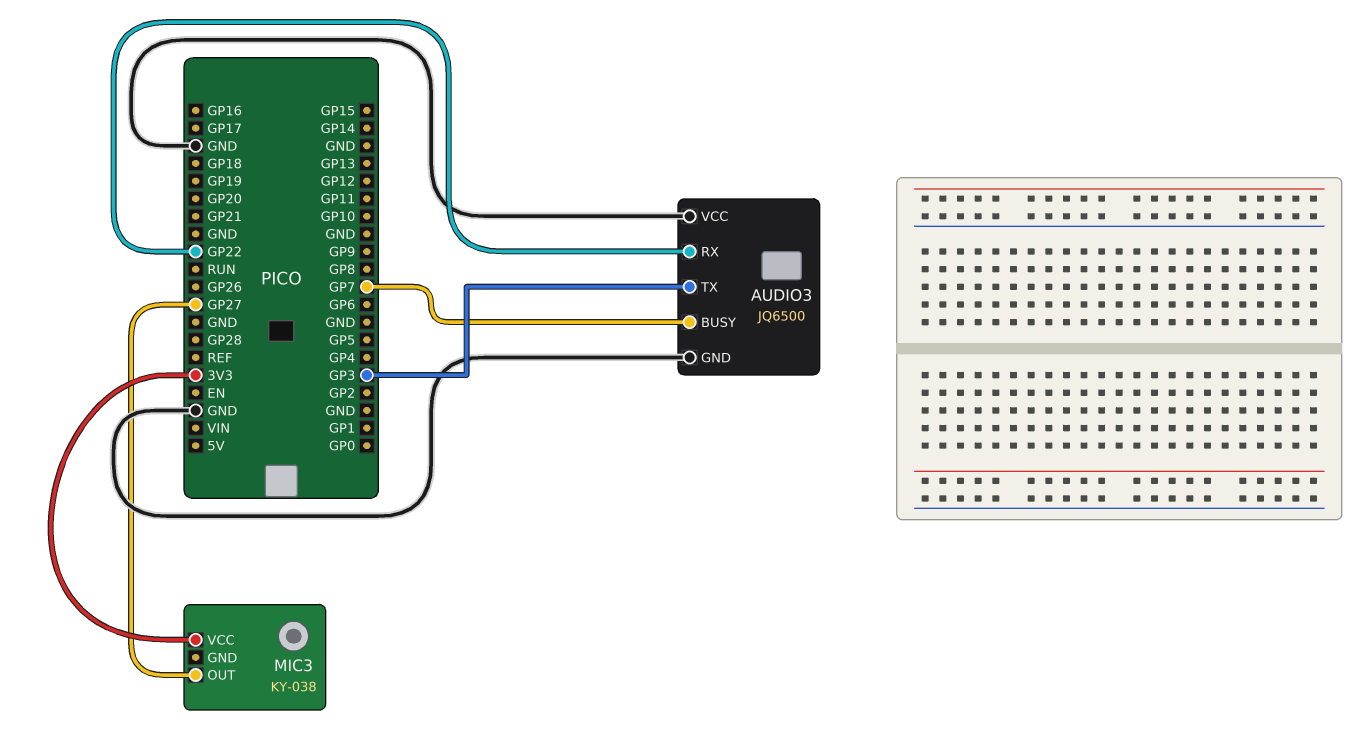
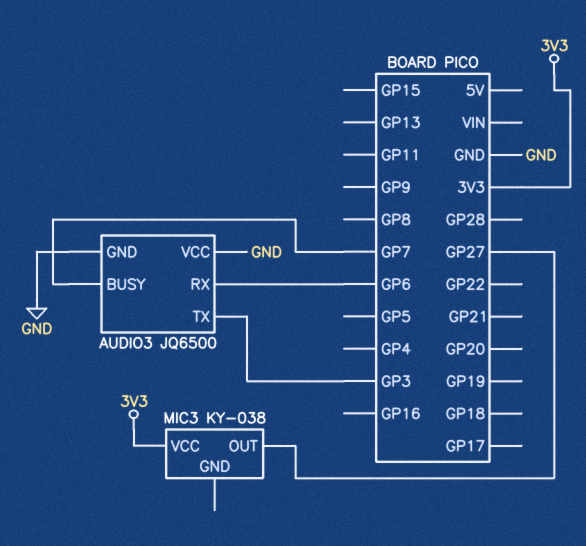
AUDIO3 pin RX: GP22 -> GP6

